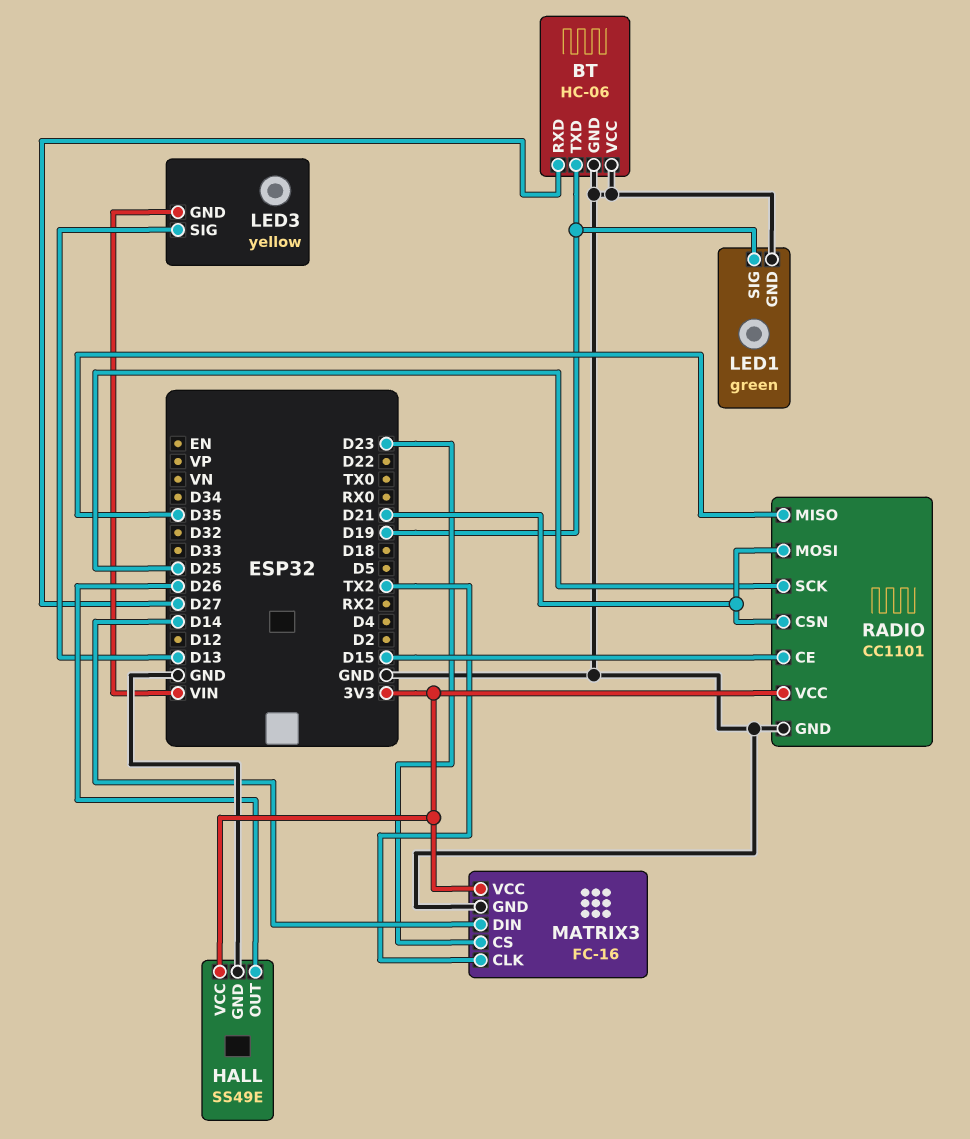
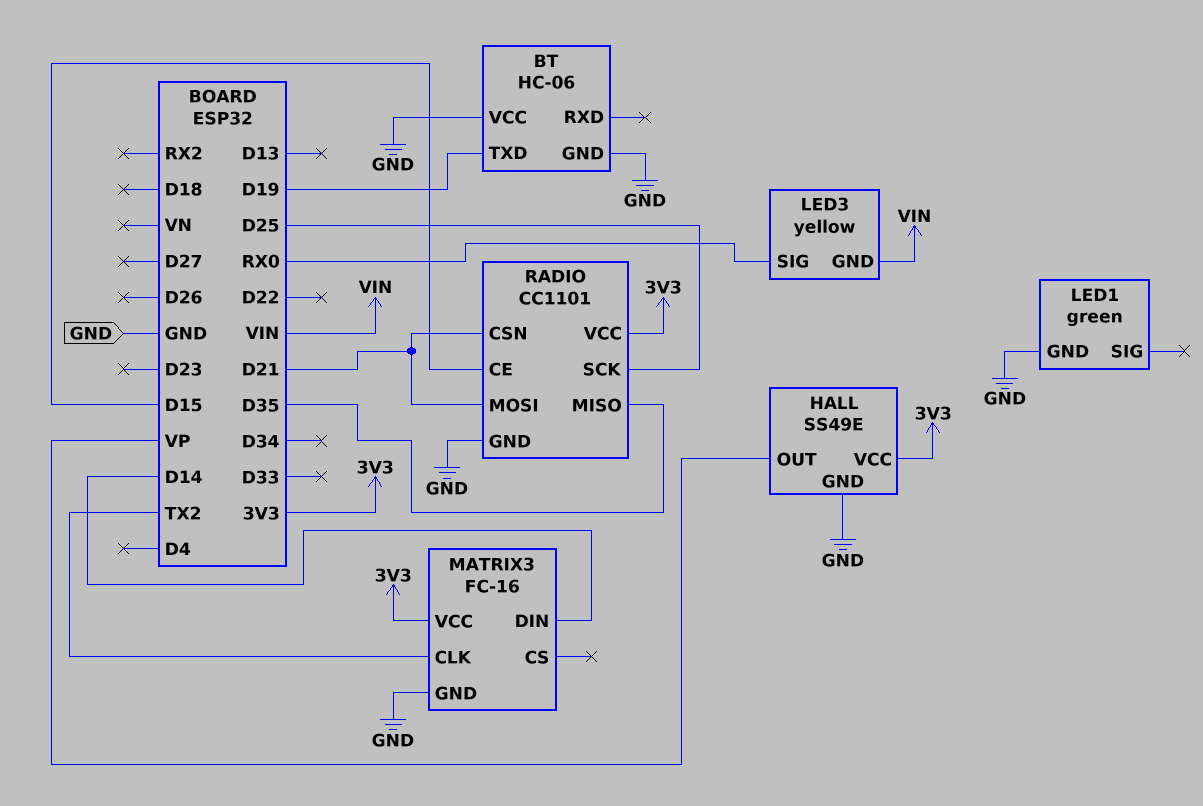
BT pin RXD: D27 -> none
HALL pin OUT: D26 -> VP
LED1 pin SIG: D19 -> none
LED3 pin SIG: D13 -> RX0
MATRIX3 pin CS: D23 -> none

